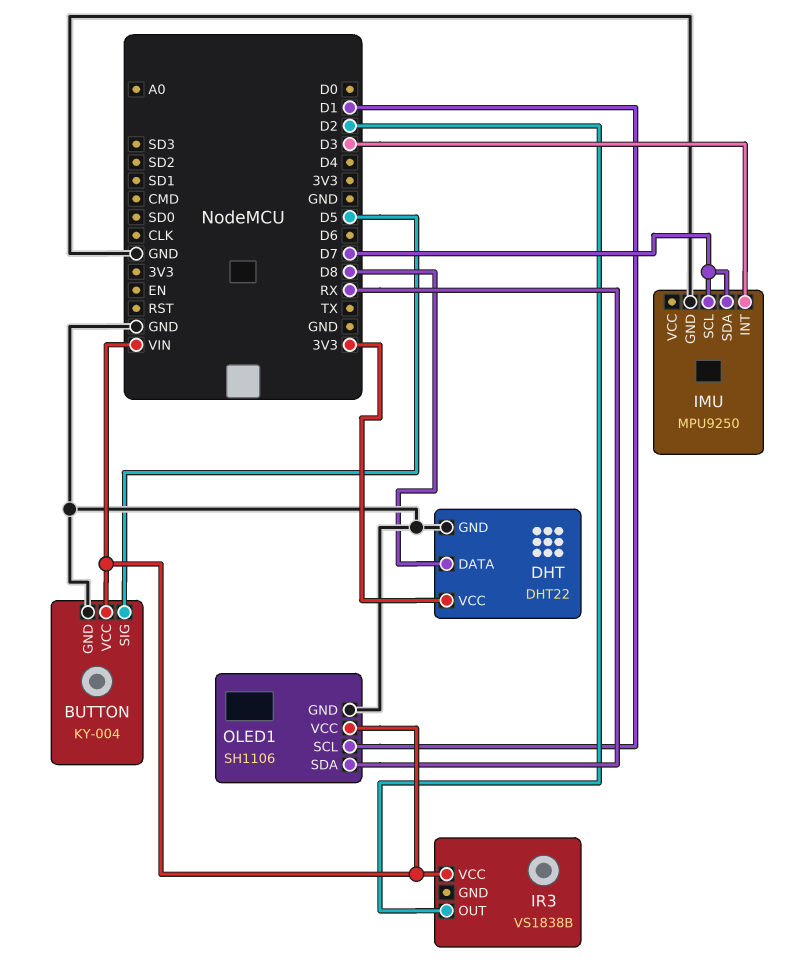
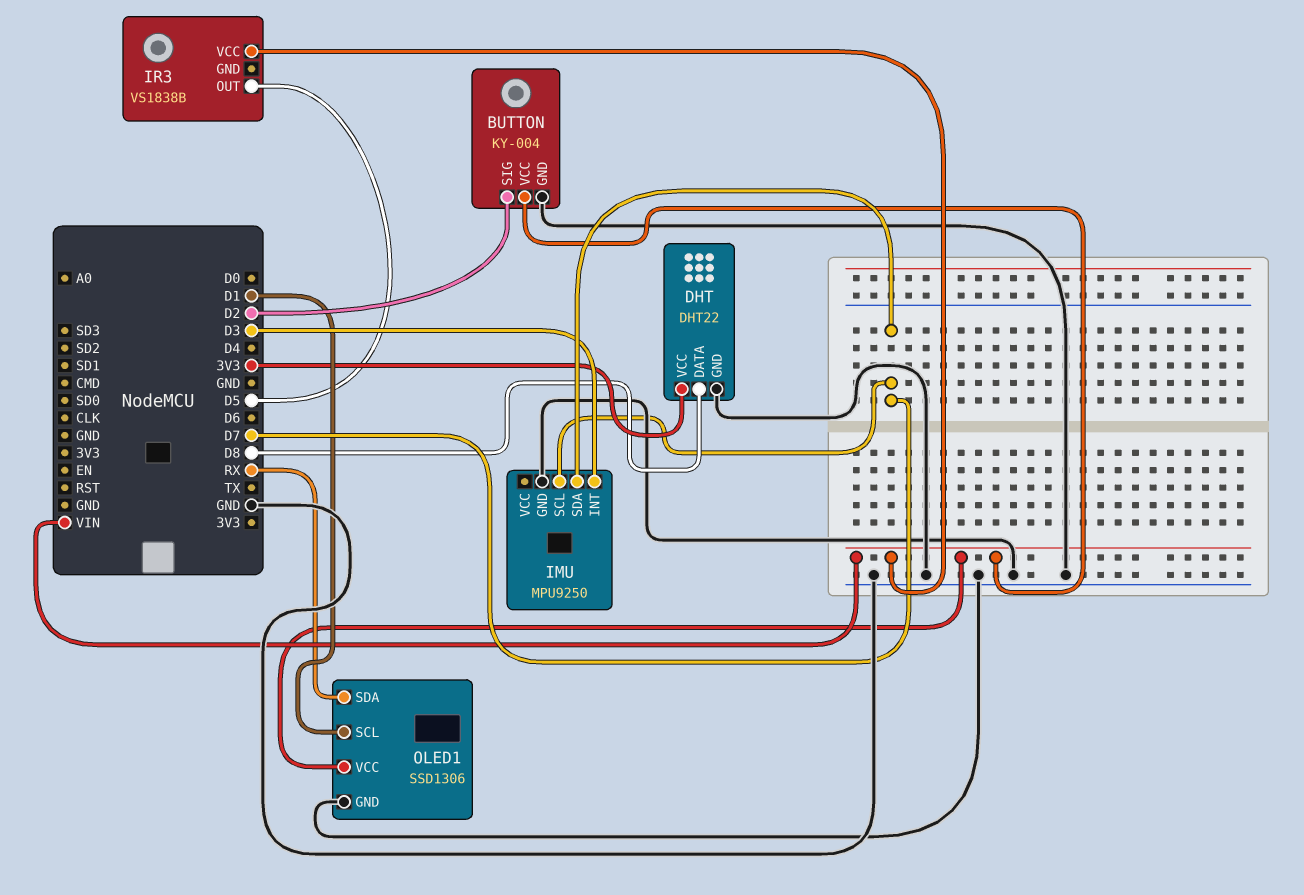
BUTTON pin SIG: D5 -> D2
IR3 pin OUT: D2 -> D5
OLED1: SH1106 -> SSD1306

